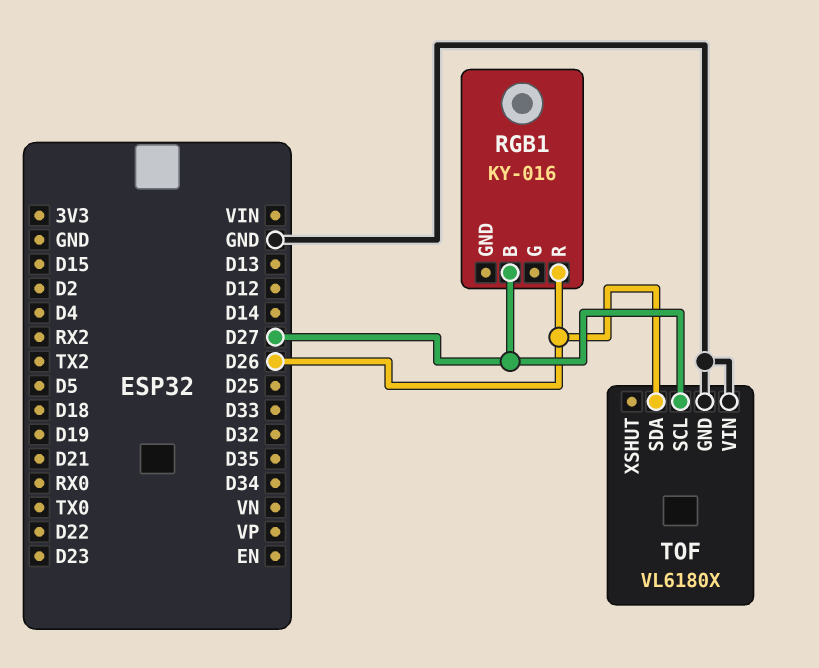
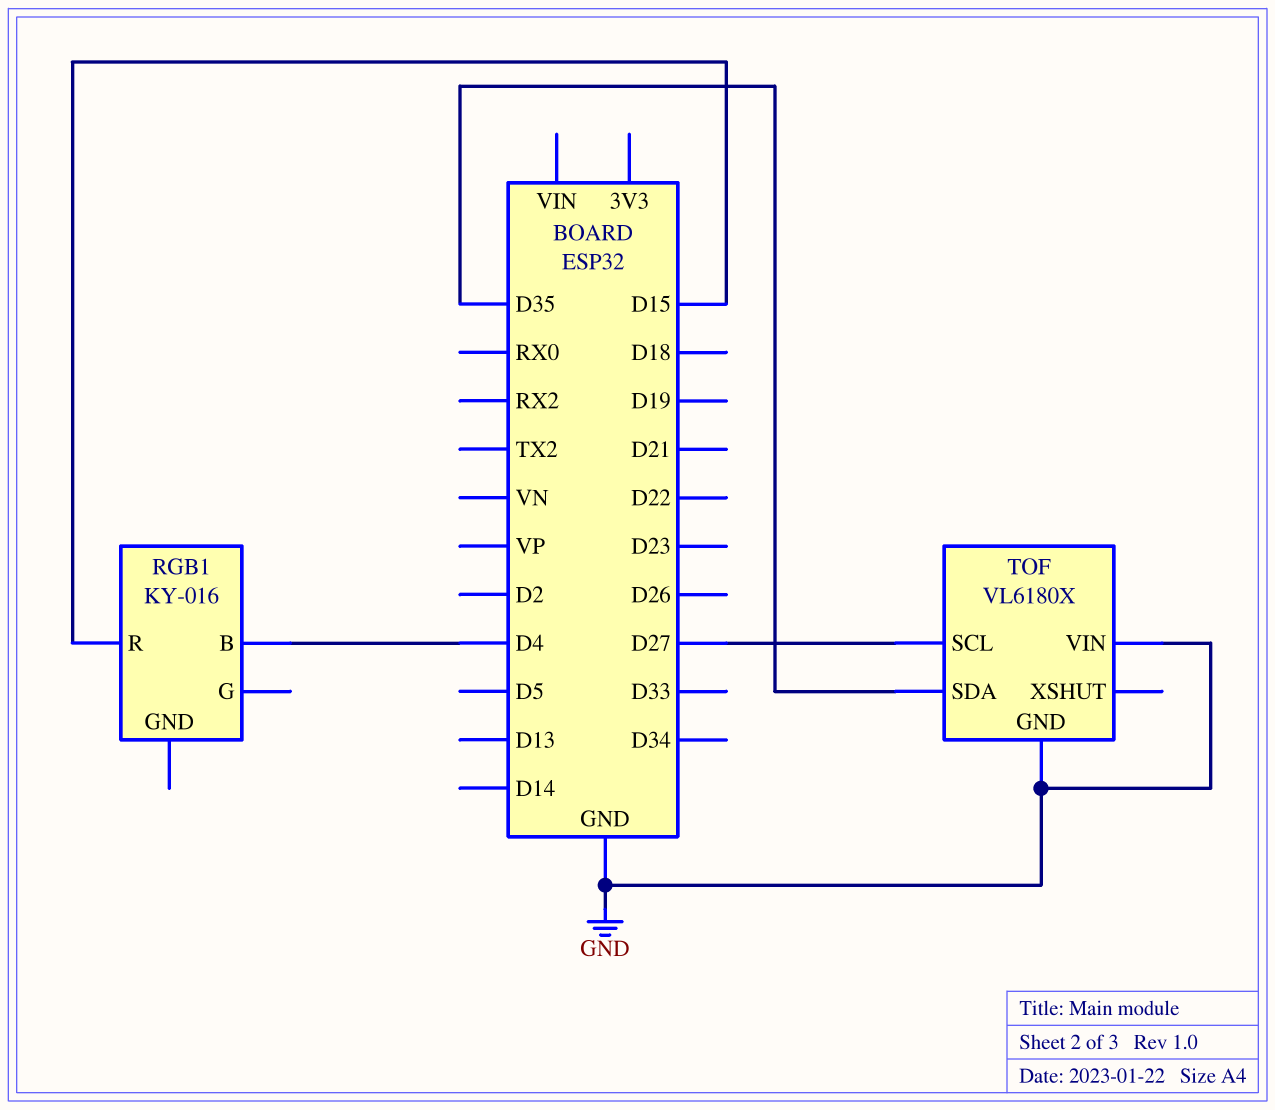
RGB1 pin B: D27 -> D4
RGB1 pin R: D26 -> D15
TOF pin SDA: D26 -> D35

